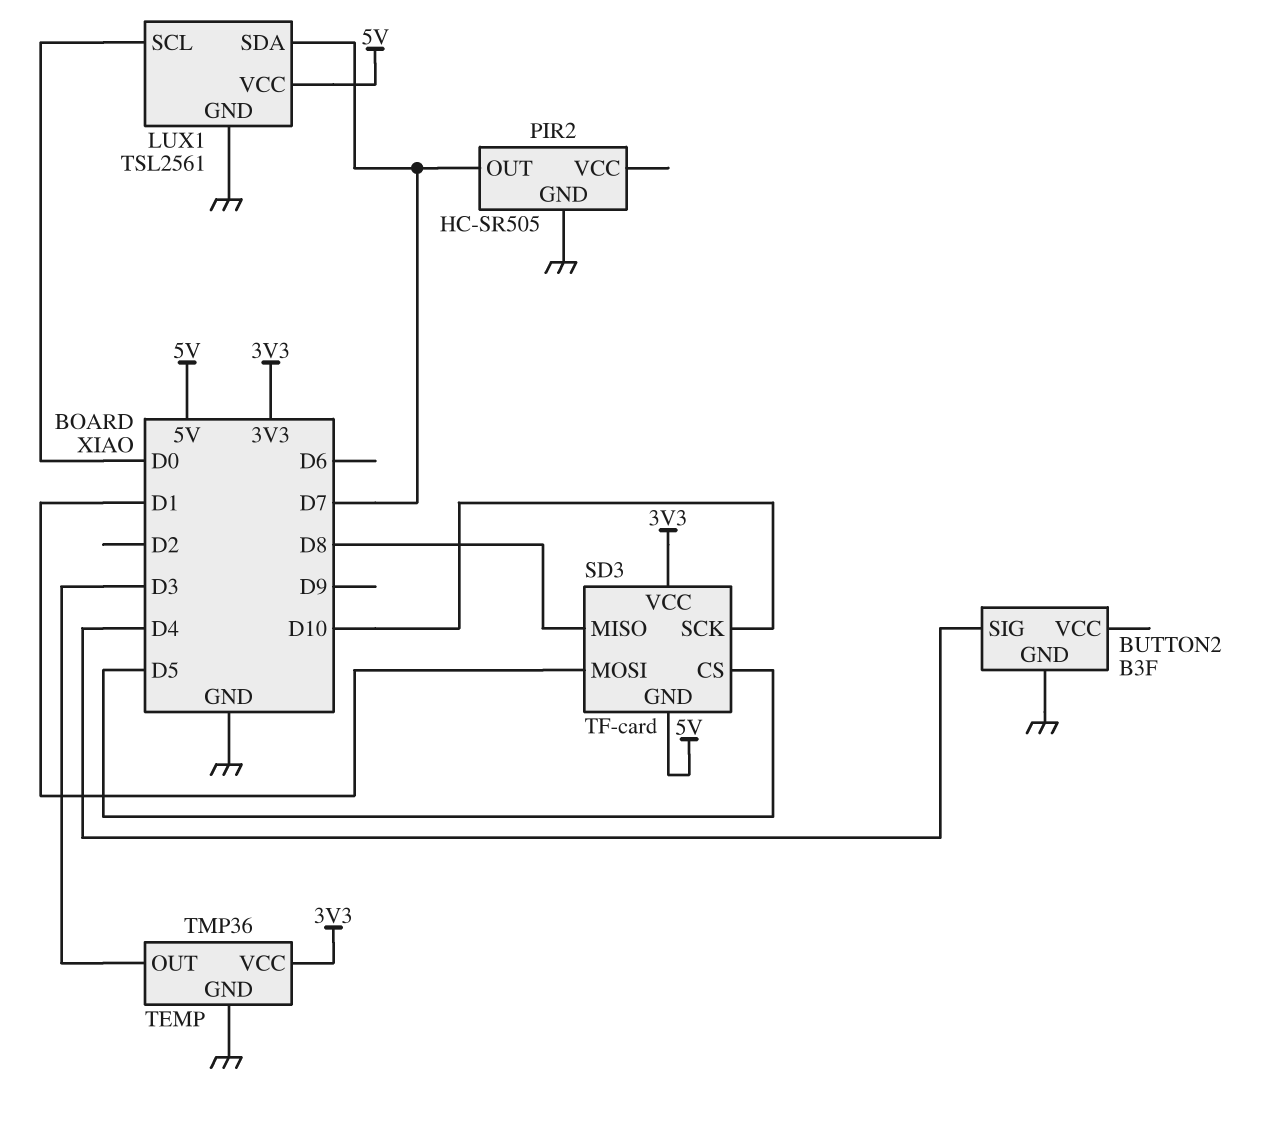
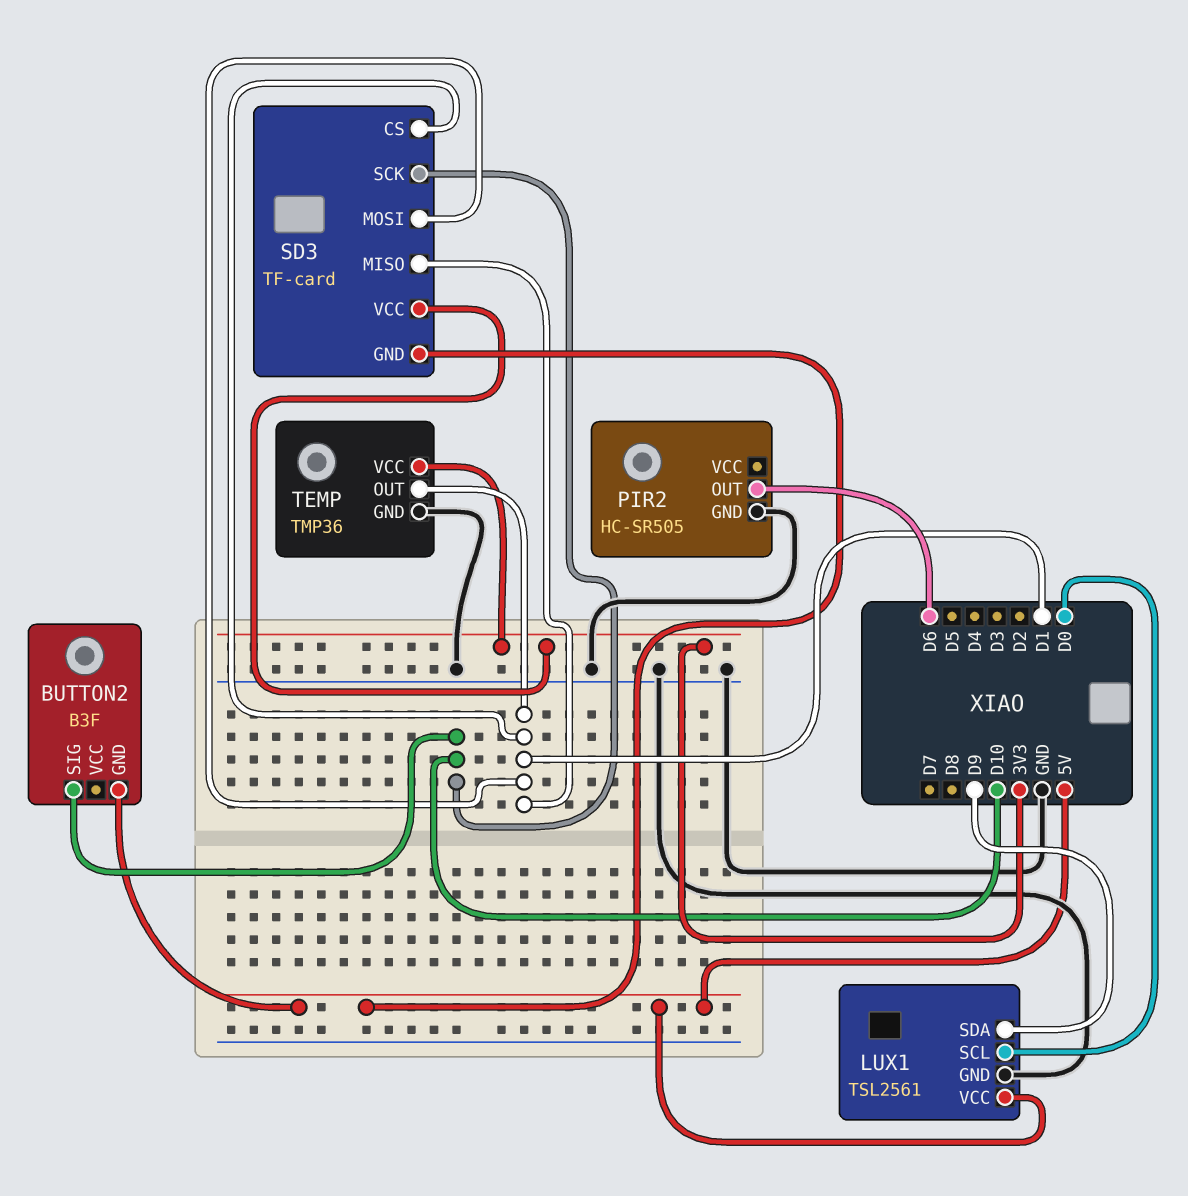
BUTTON2 pin GND: GND -> 5V
BUTTON2 pin SIG: D4 -> D10
LUX1 pin SDA: D7 -> D9
PIR2 pin OUT: D7 -> D6
SD3 pin CS: D5 -> D1
SD3 pin MISO: D8 -> D1
TEMP pin OUT: D3 -> D1

